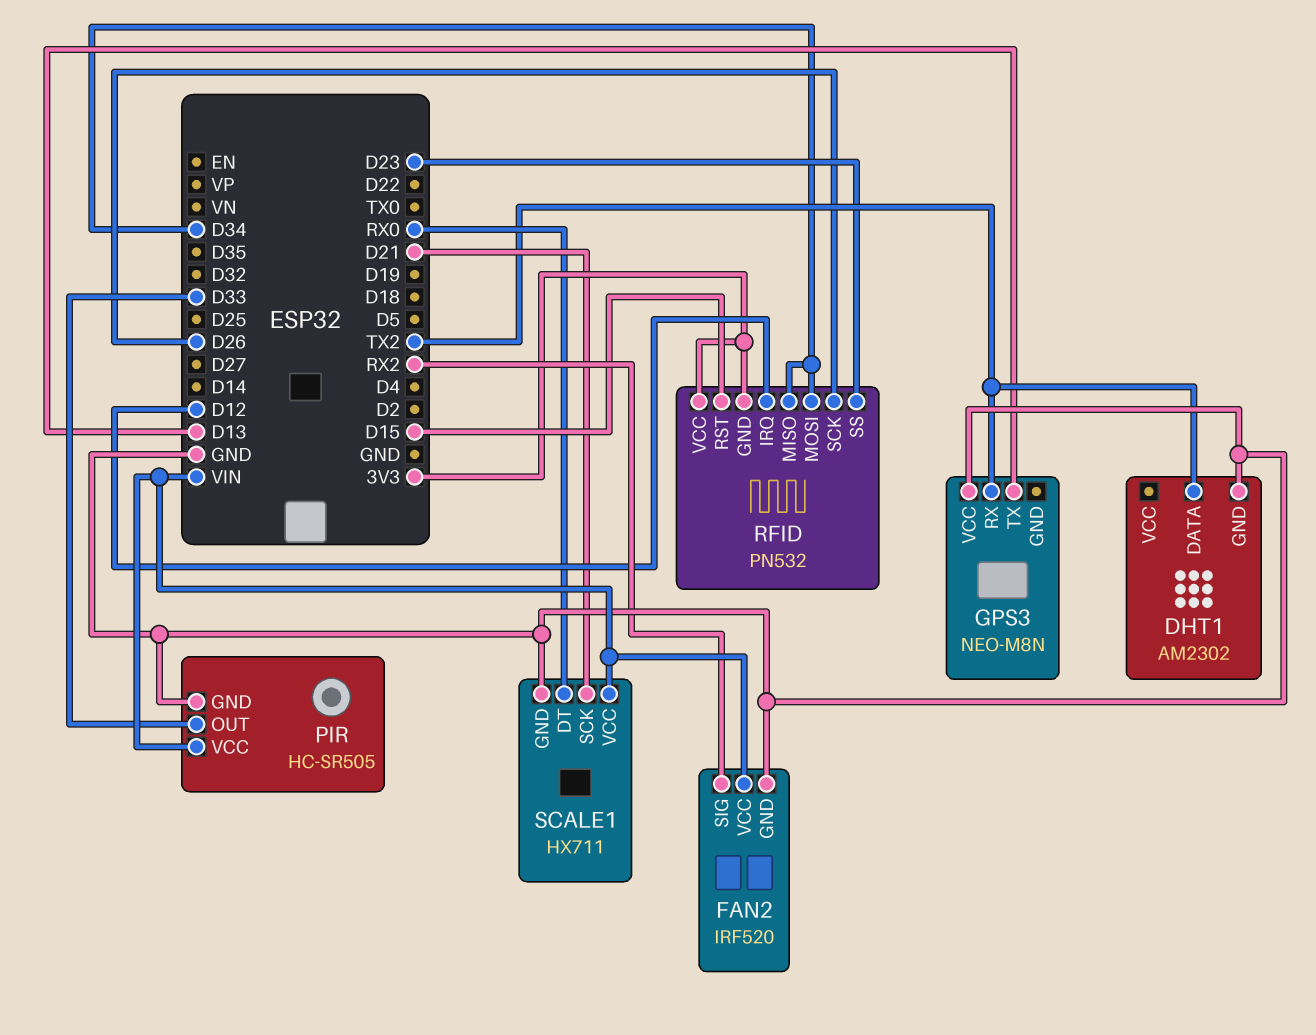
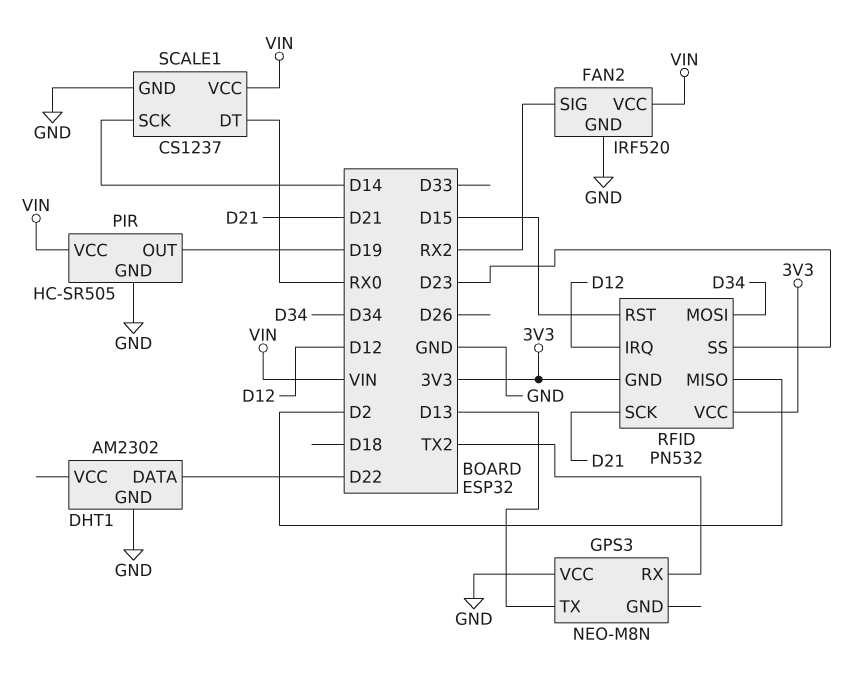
DHT1 pin DATA: TX2 -> D22
PIR pin OUT: D33 -> D19
RFID pin MISO: D34 -> D2
RFID pin SCK: D26 -> D21
SCALE1: HX711 -> CS1237
SCALE1 pin SCK: D21 -> D14

